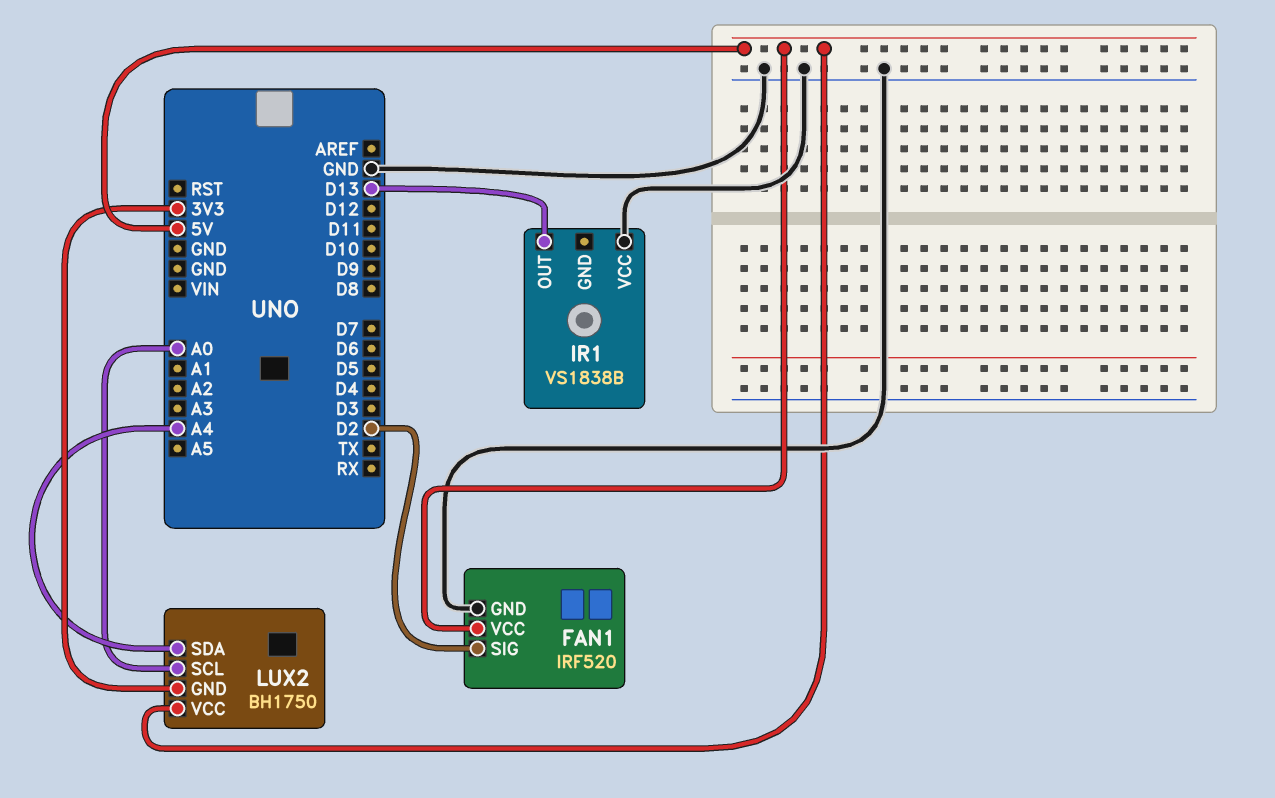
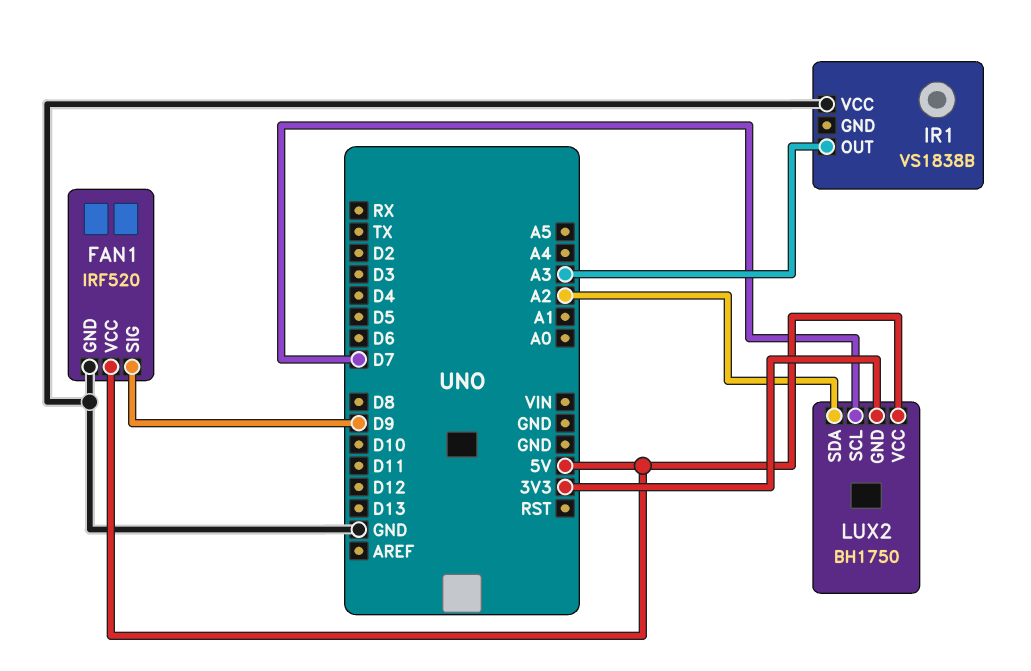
FAN1 pin SIG: D2 -> D9
IR1 pin OUT: D13 -> A3
LUX2 pin SCL: A0 -> D7
LUX2 pin SDA: A4 -> A2

